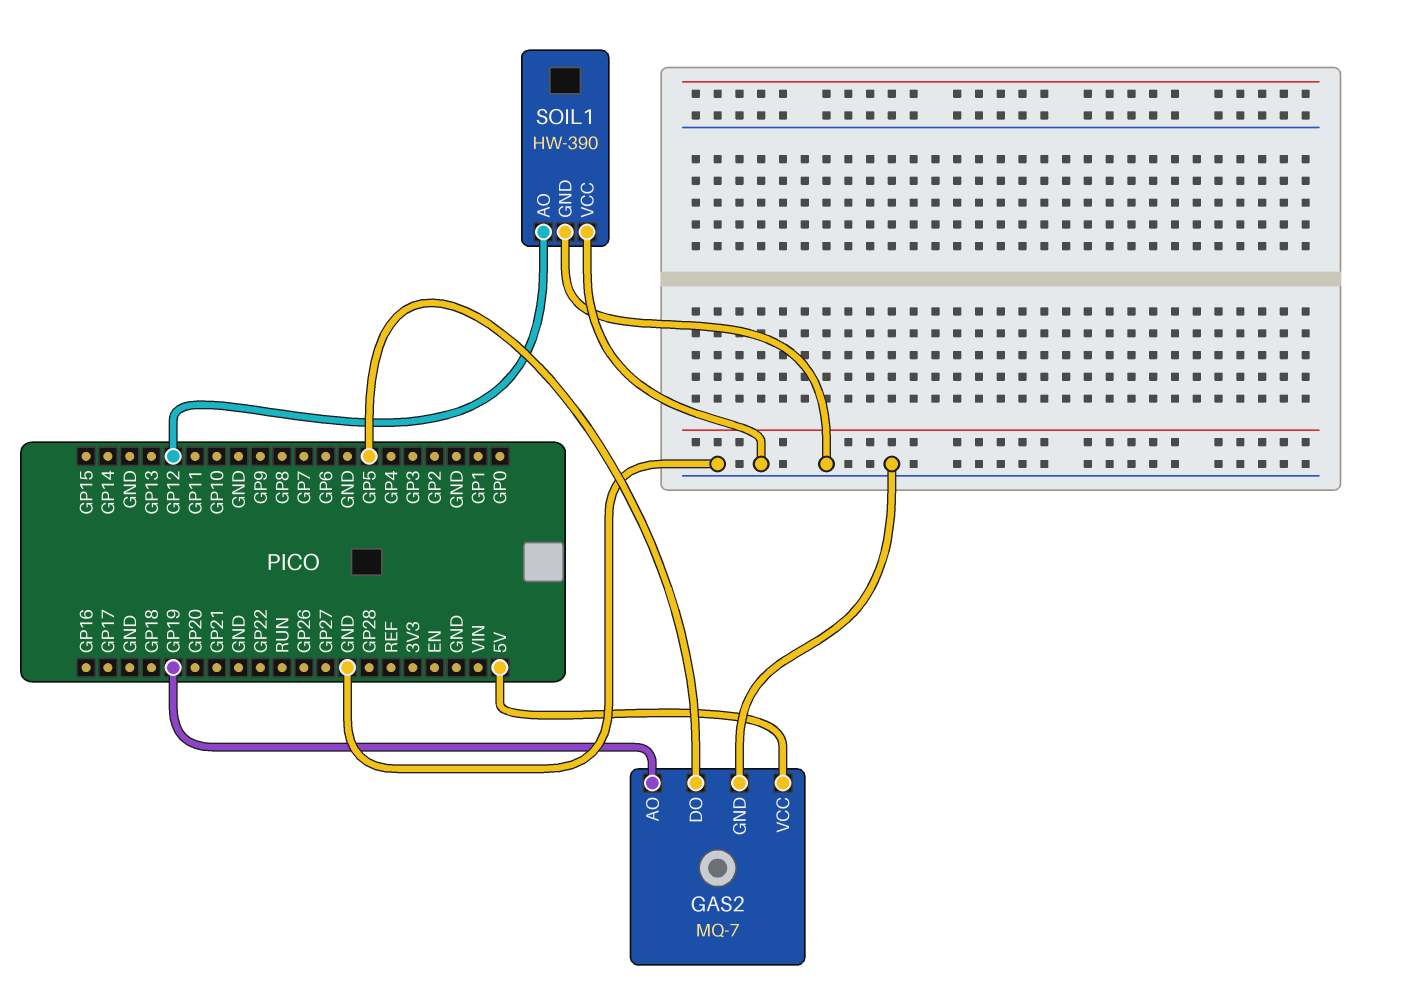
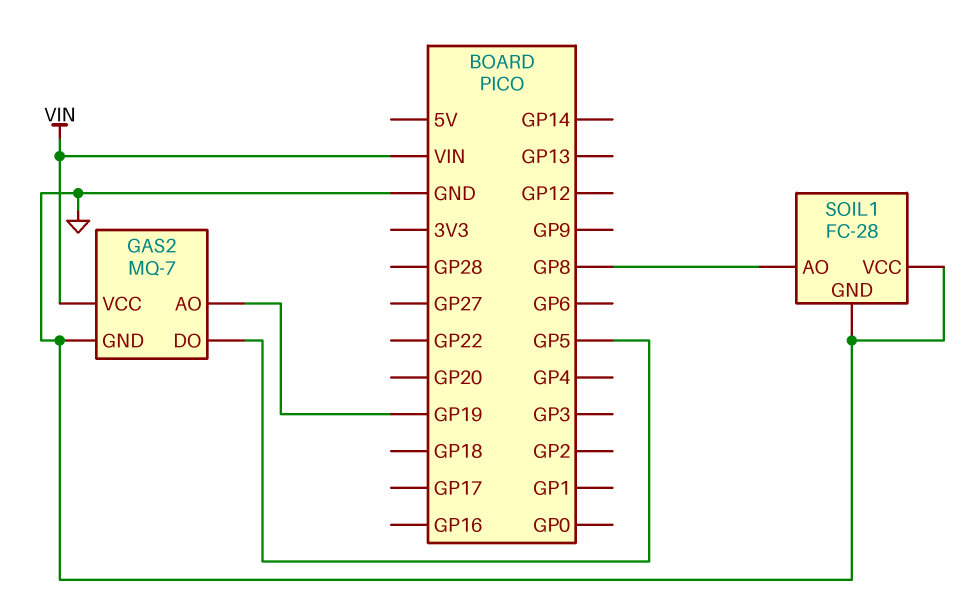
GAS2 pin VCC: 5V -> VIN
SOIL1: HW-390 -> FC-28
SOIL1 pin AO: GP12 -> GP8

